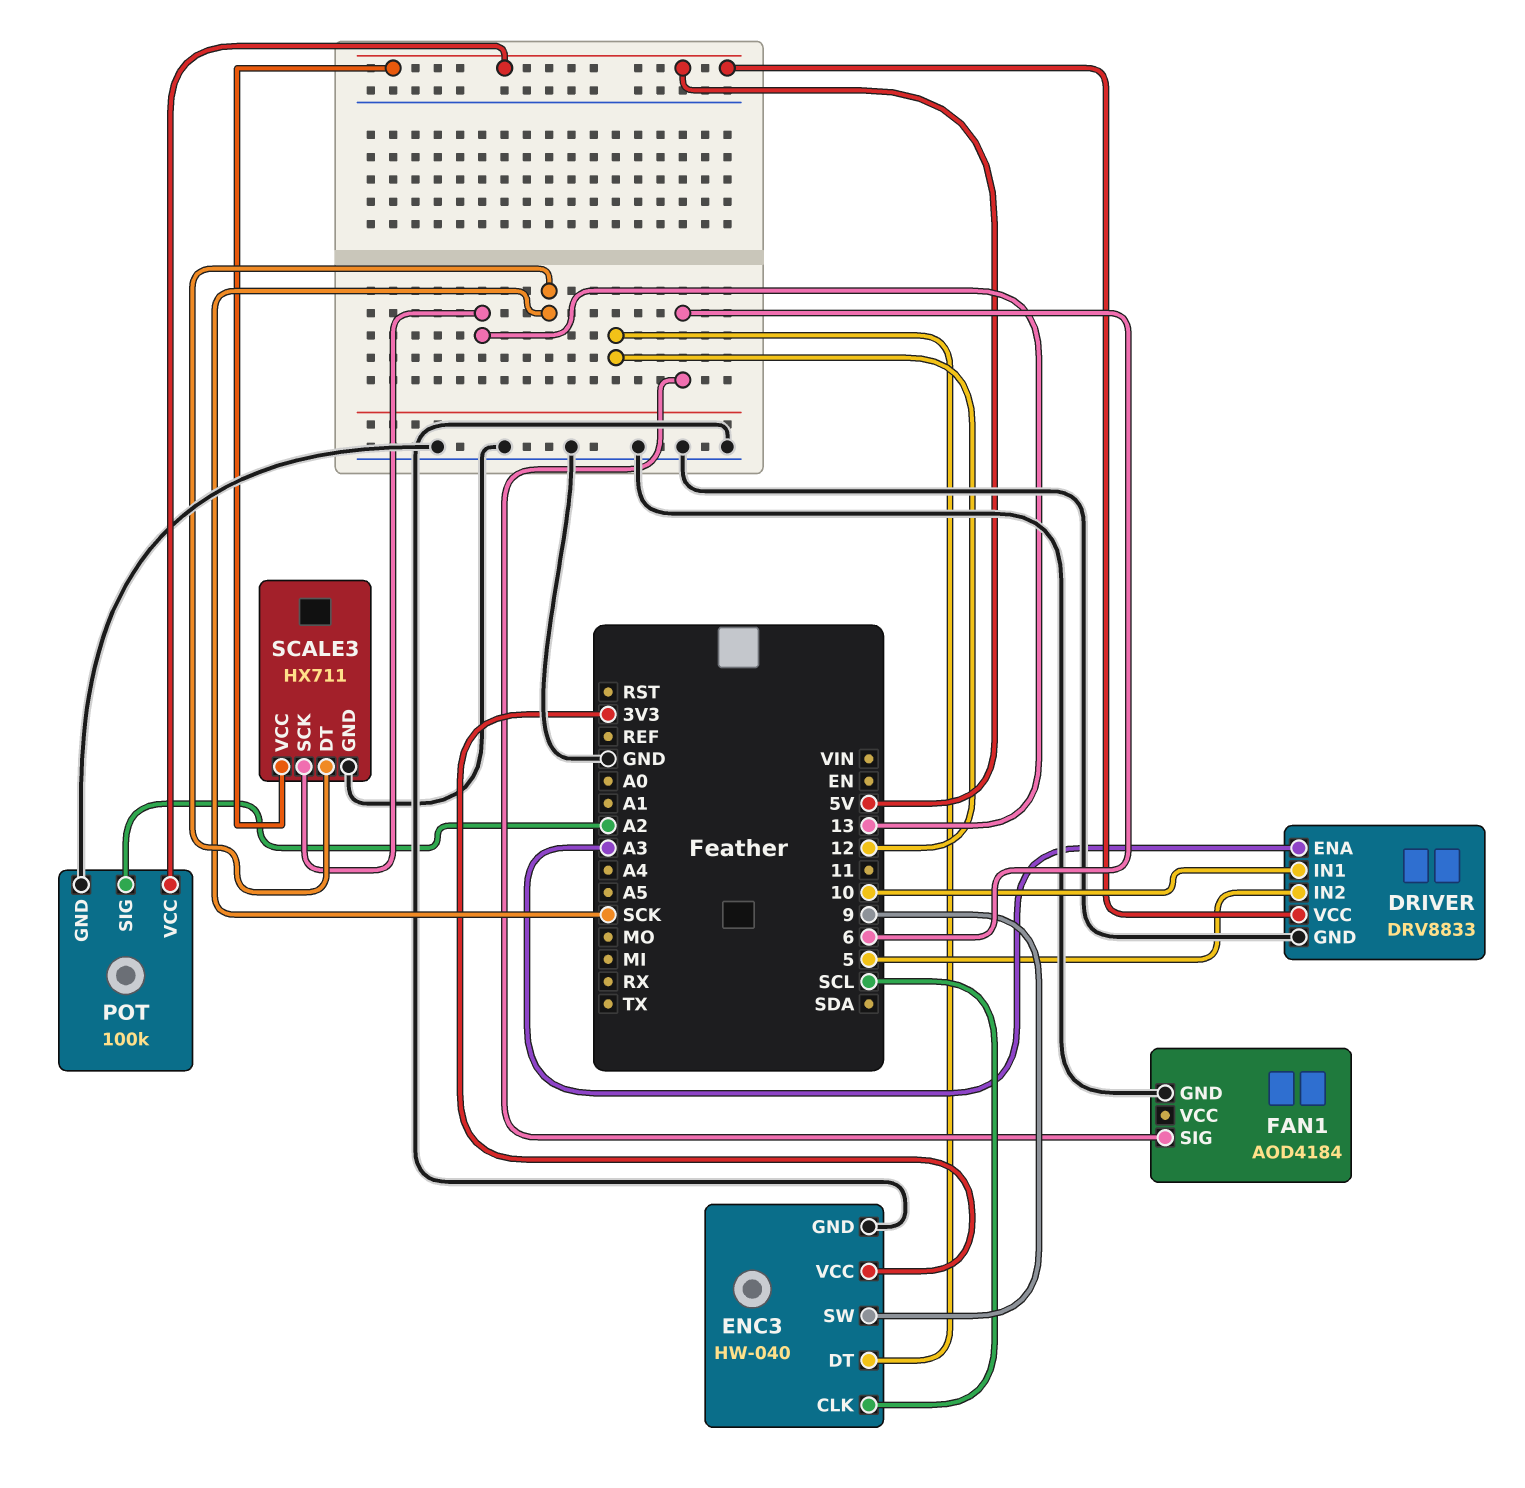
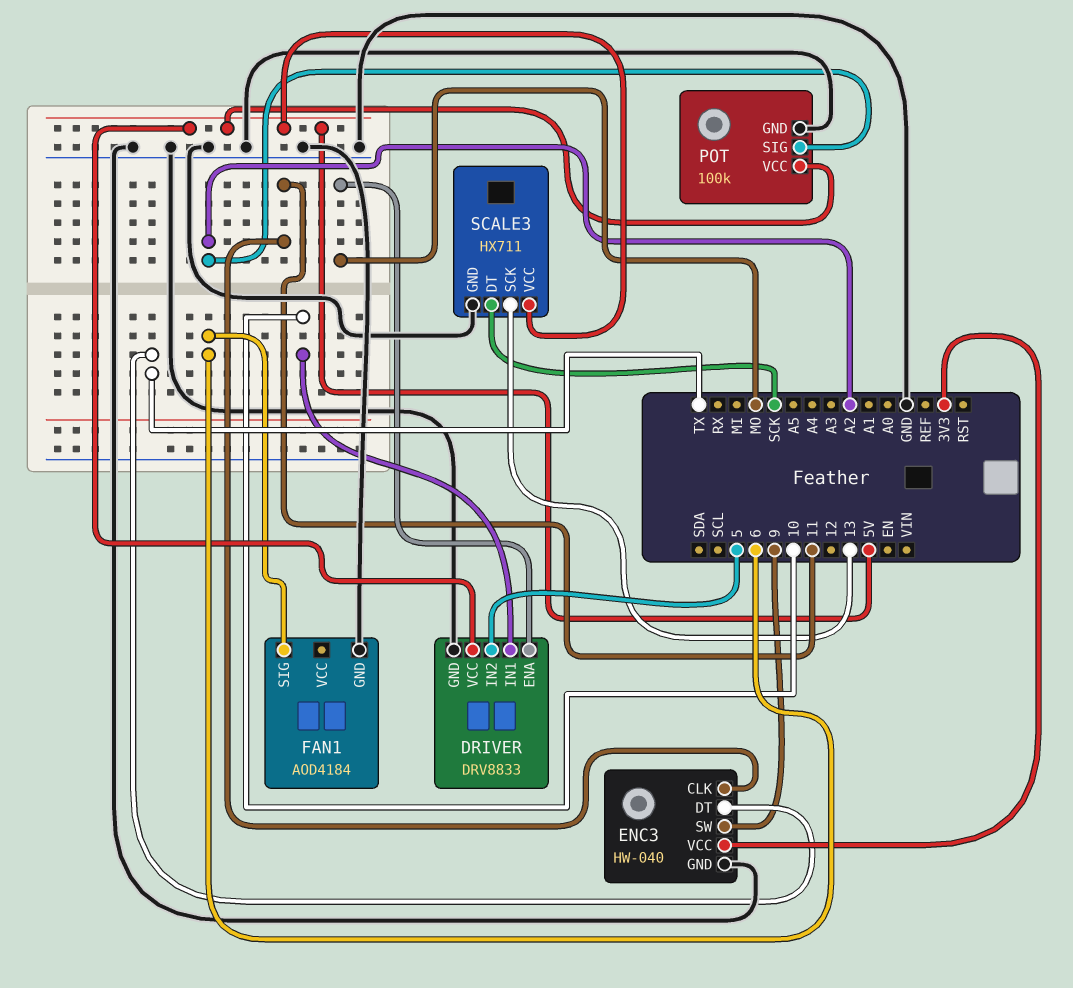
DRIVER pin ENA: A3 -> MO
ENC3 pin CLK: SCL -> 11
ENC3 pin DT: 12 -> TX

